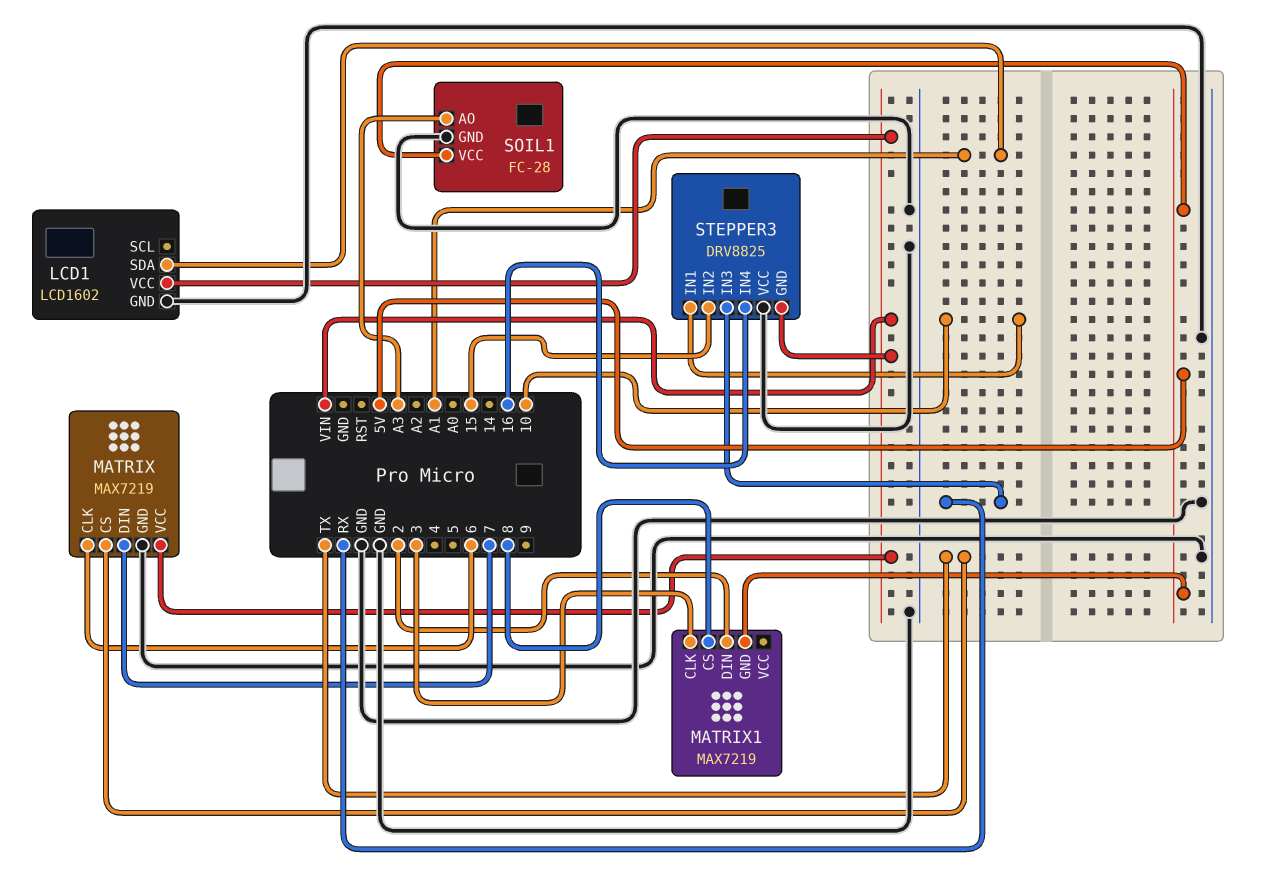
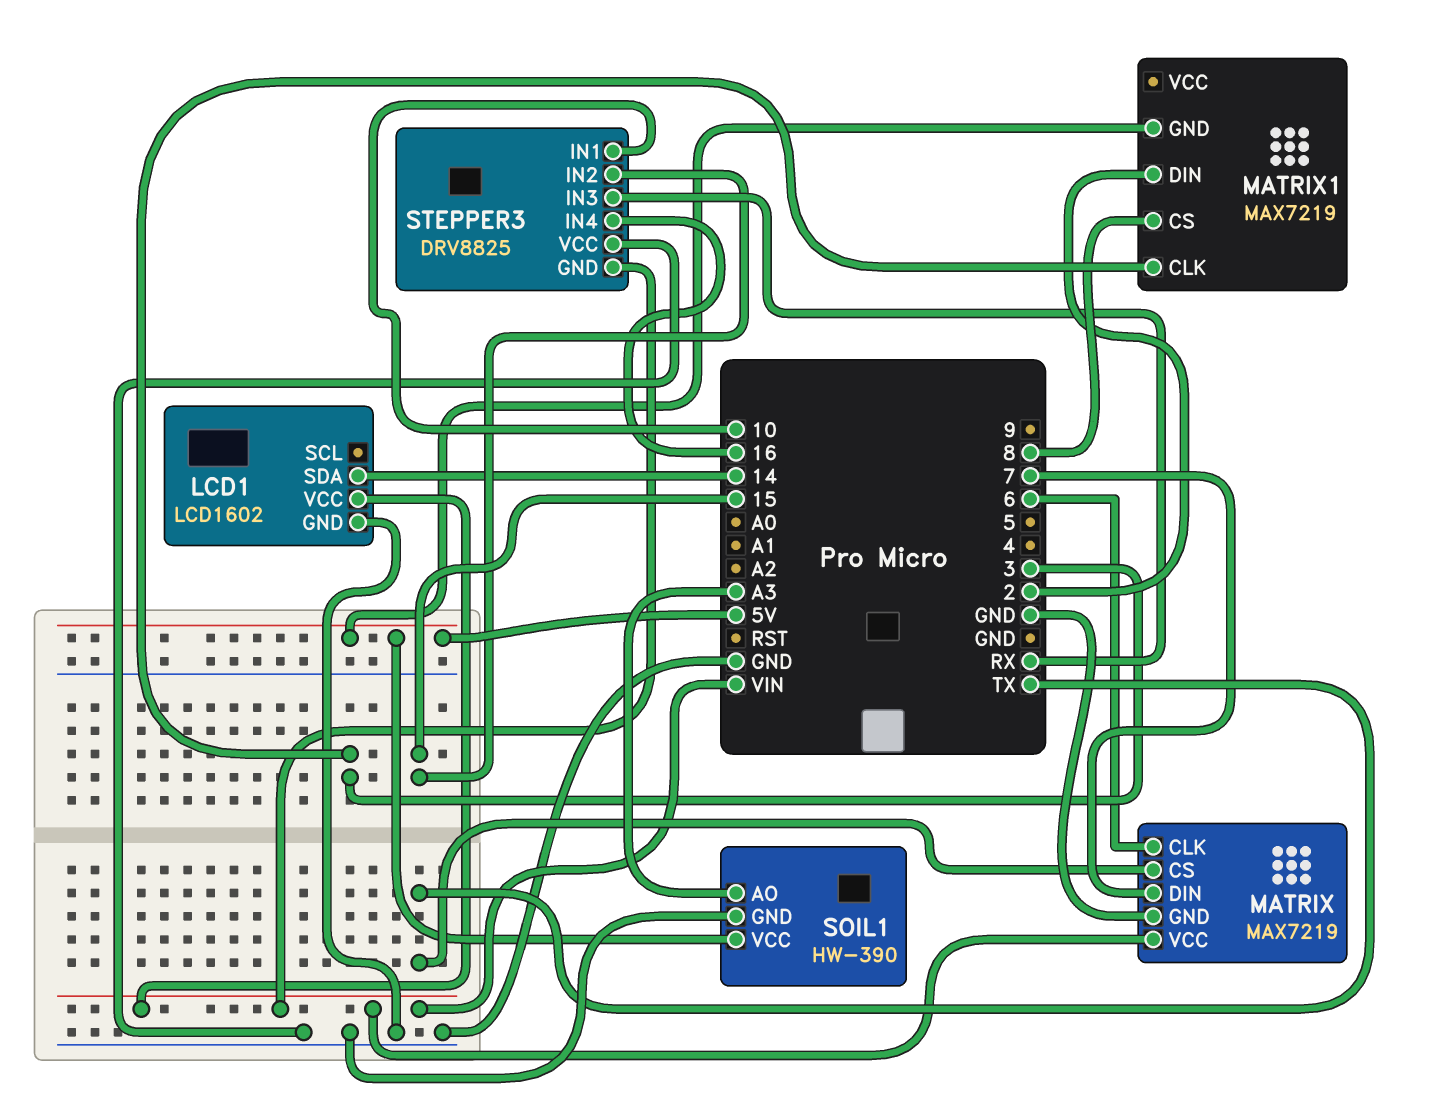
LCD1 pin SDA: A1 -> 14
SOIL1: FC-28 -> HW-390

